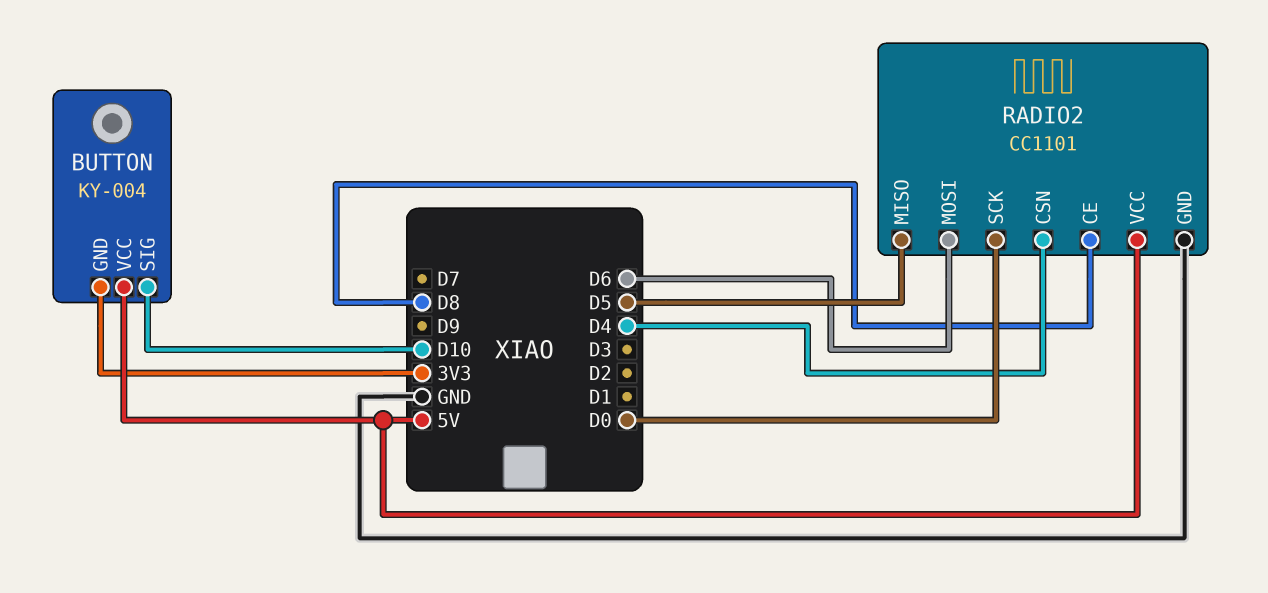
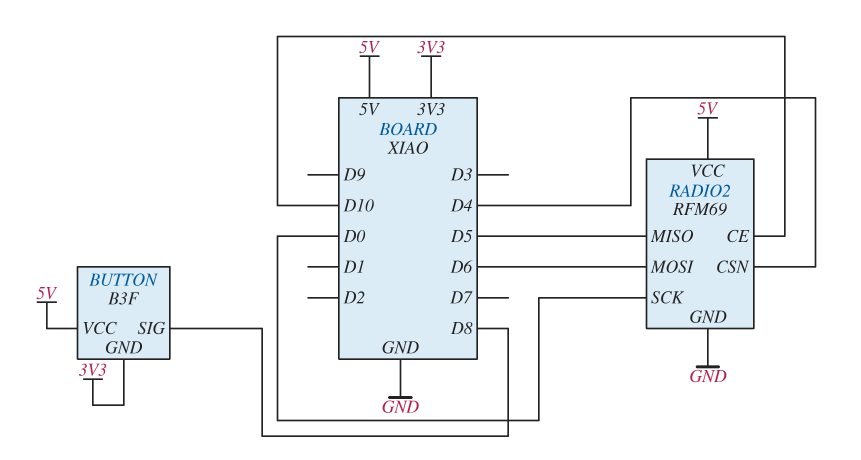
BUTTON: KY-004 -> B3F
BUTTON pin SIG: D10 -> D8
RADIO2: CC1101 -> RFM69
RADIO2 pin CE: D8 -> D10

